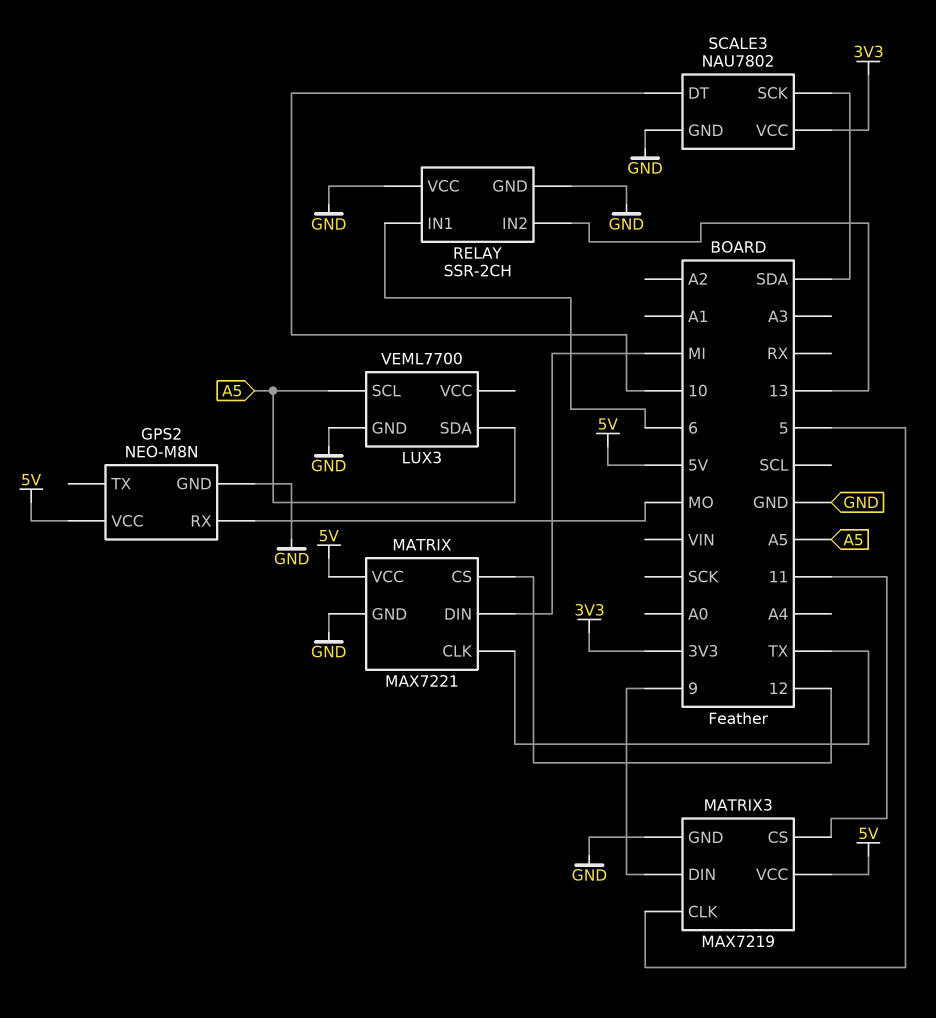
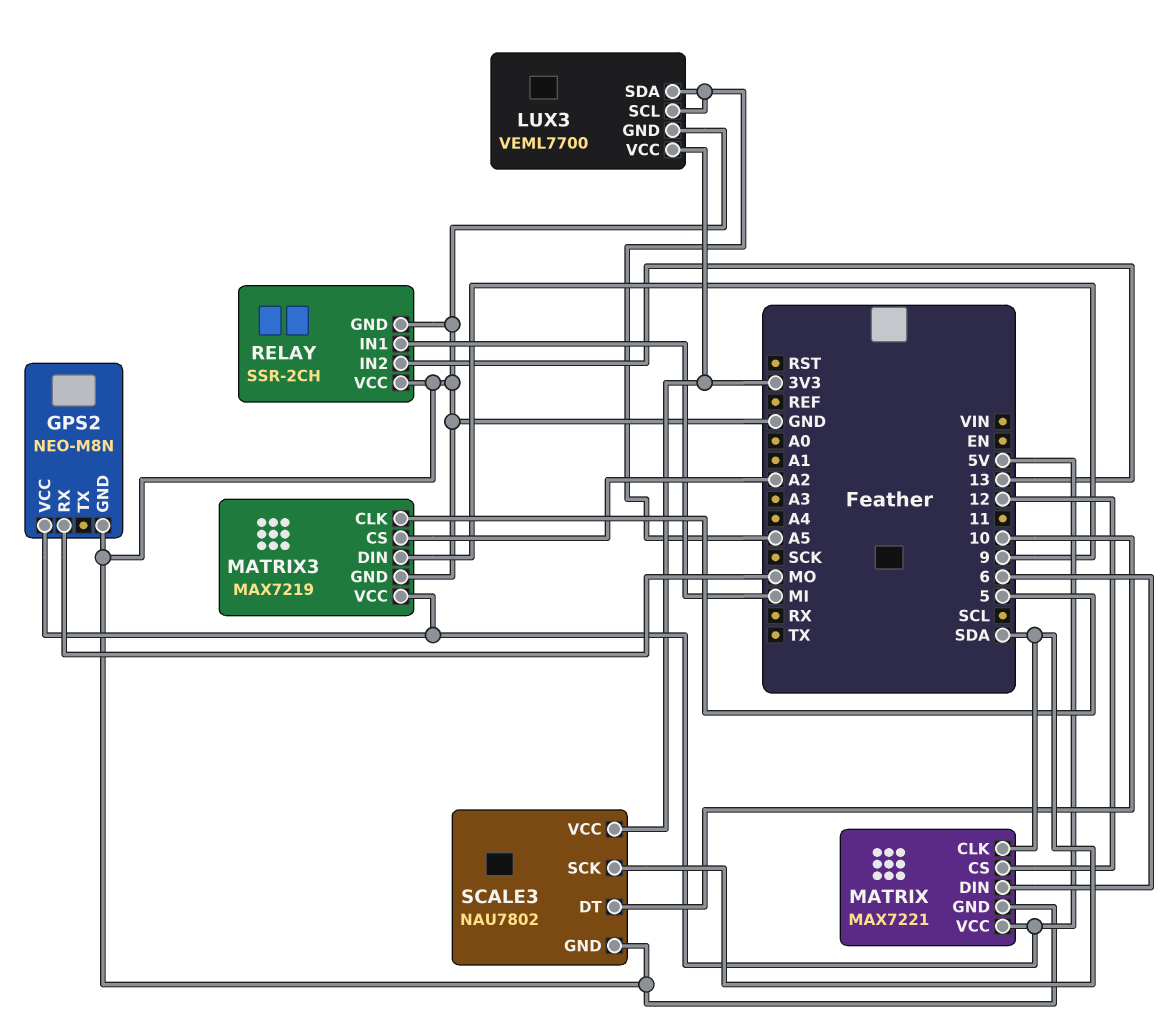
LUX3 pin VCC: none -> 3V3
MATRIX pin CLK: TX -> SDA
MATRIX pin DIN: MI -> 6
MATRIX3 pin CS: 11 -> A2
RELAY pin IN1: 6 -> MI

